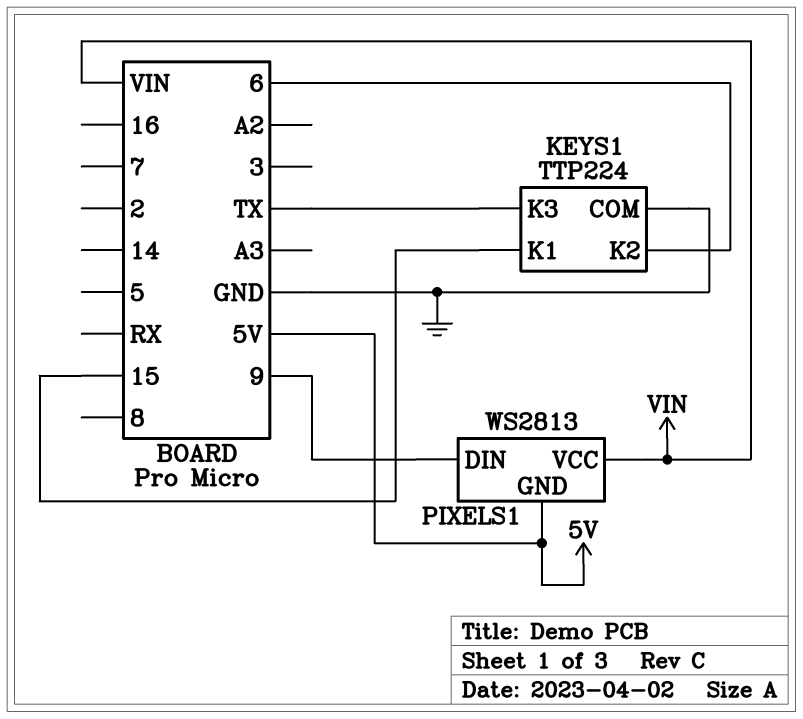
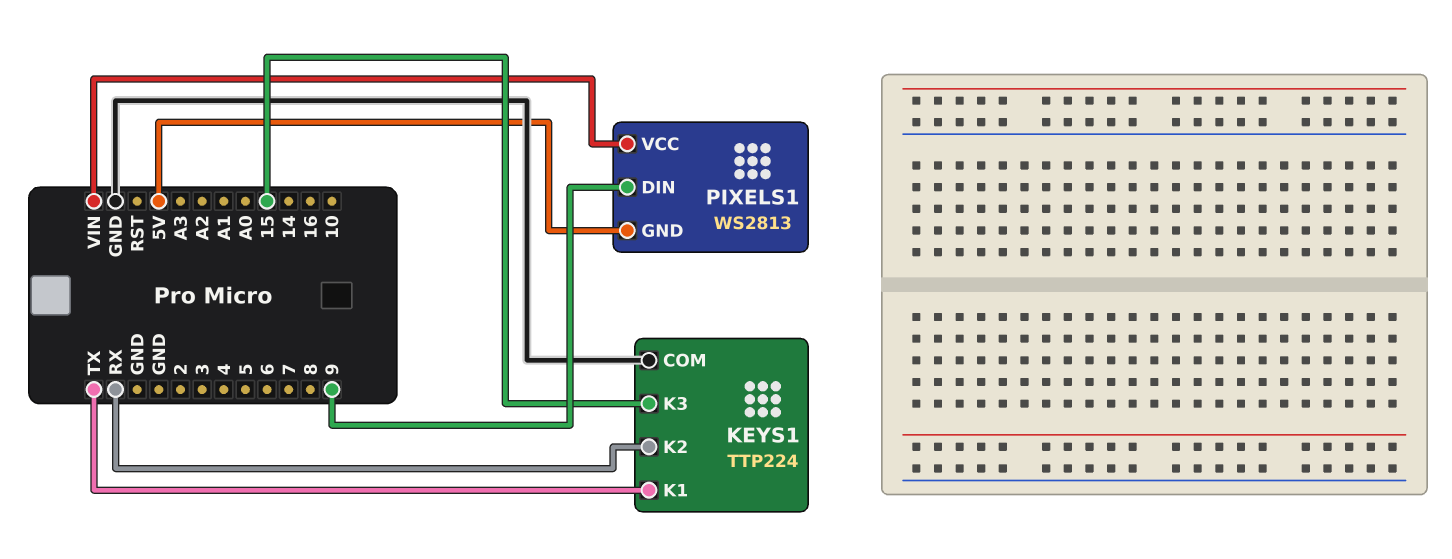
KEYS1 pin K1: 15 -> TX
KEYS1 pin K2: 6 -> RX
KEYS1 pin K3: TX -> 15

